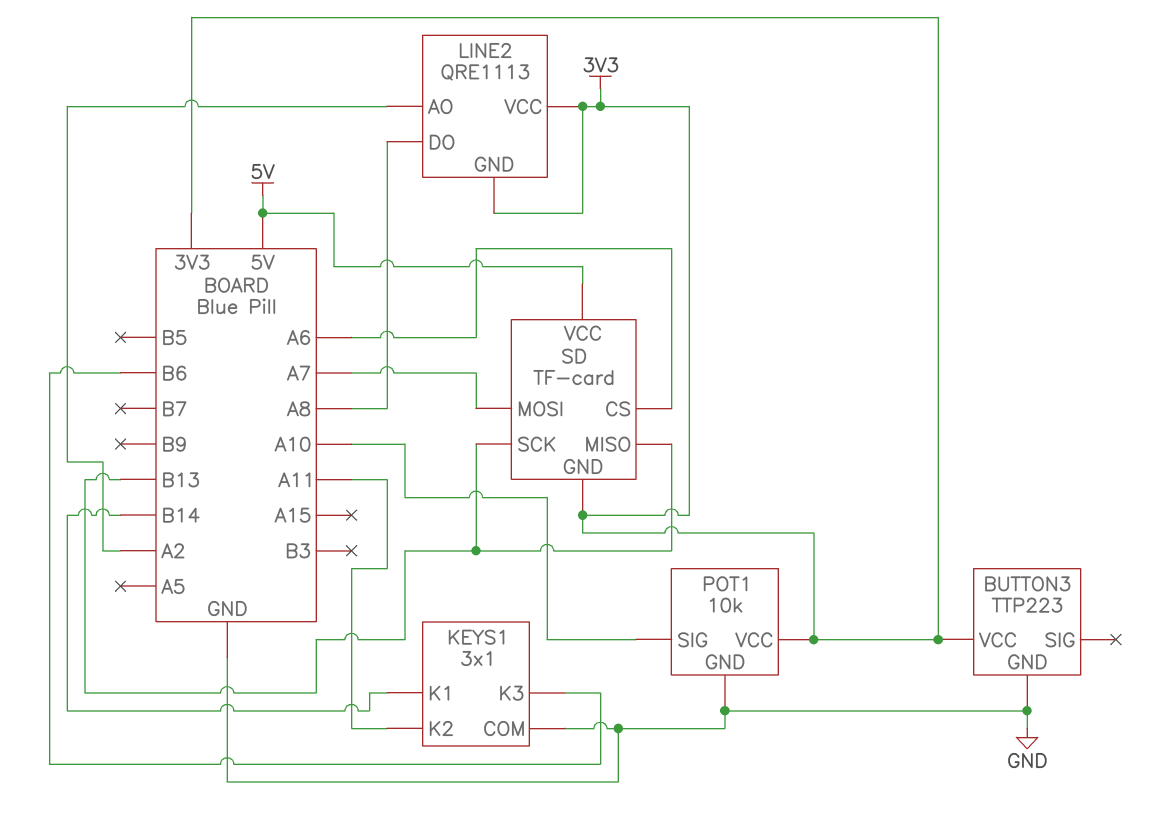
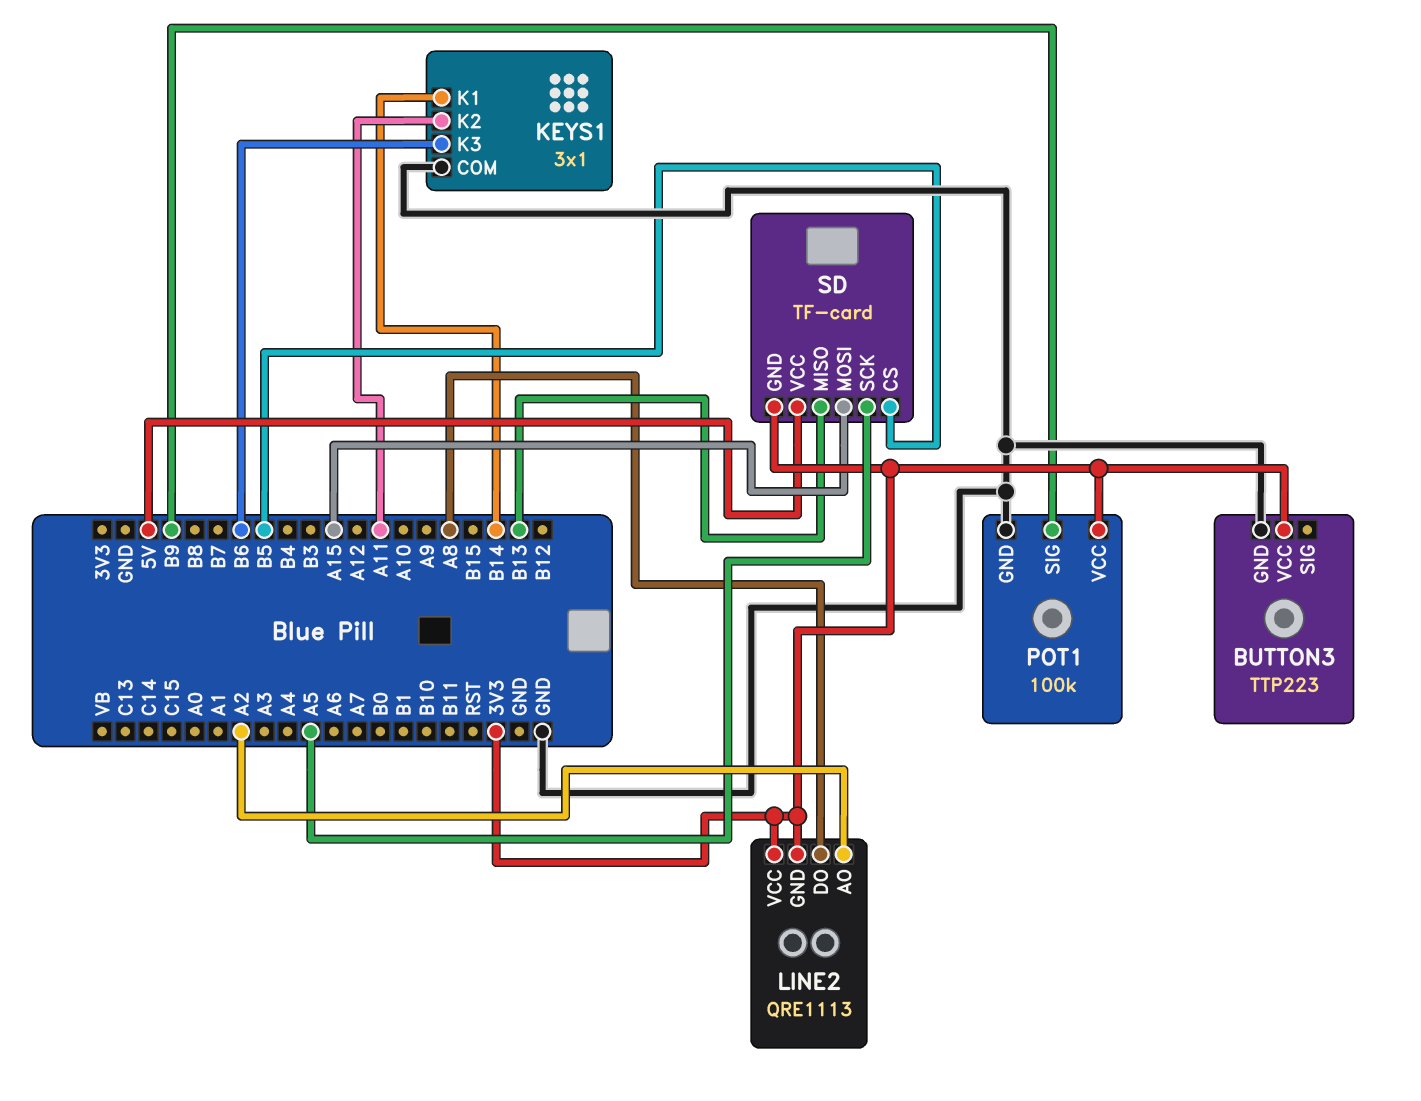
POT1: 10k -> 100k
POT1 pin SIG: A10 -> B9
SD pin CS: A6 -> B5
SD pin MOSI: A7 -> A15
SD pin SCK: B13 -> A5

